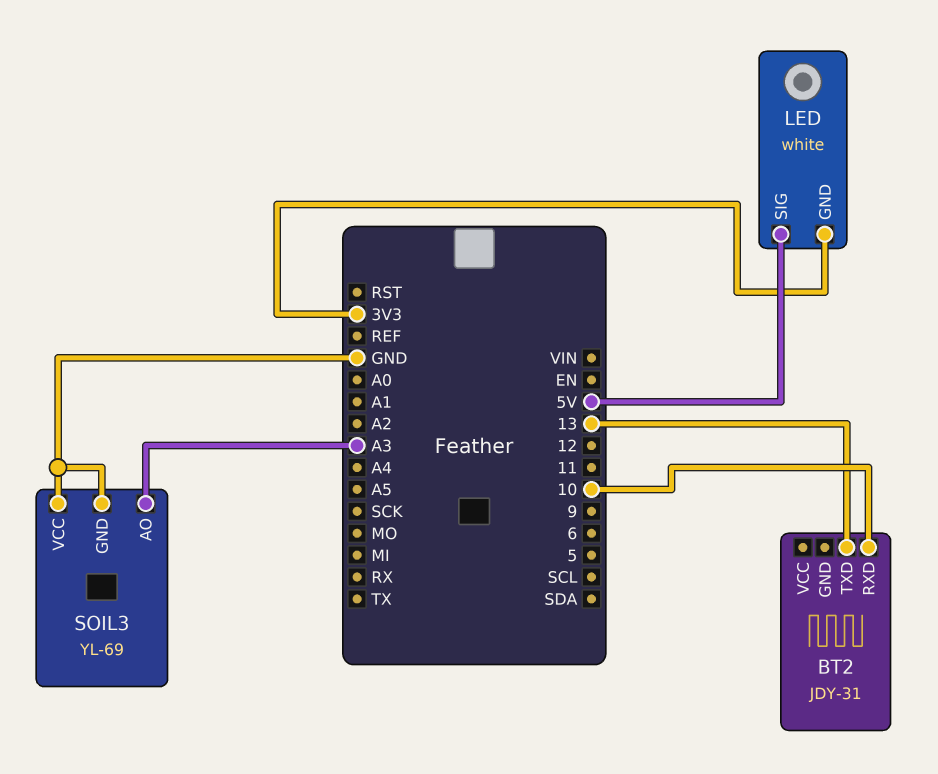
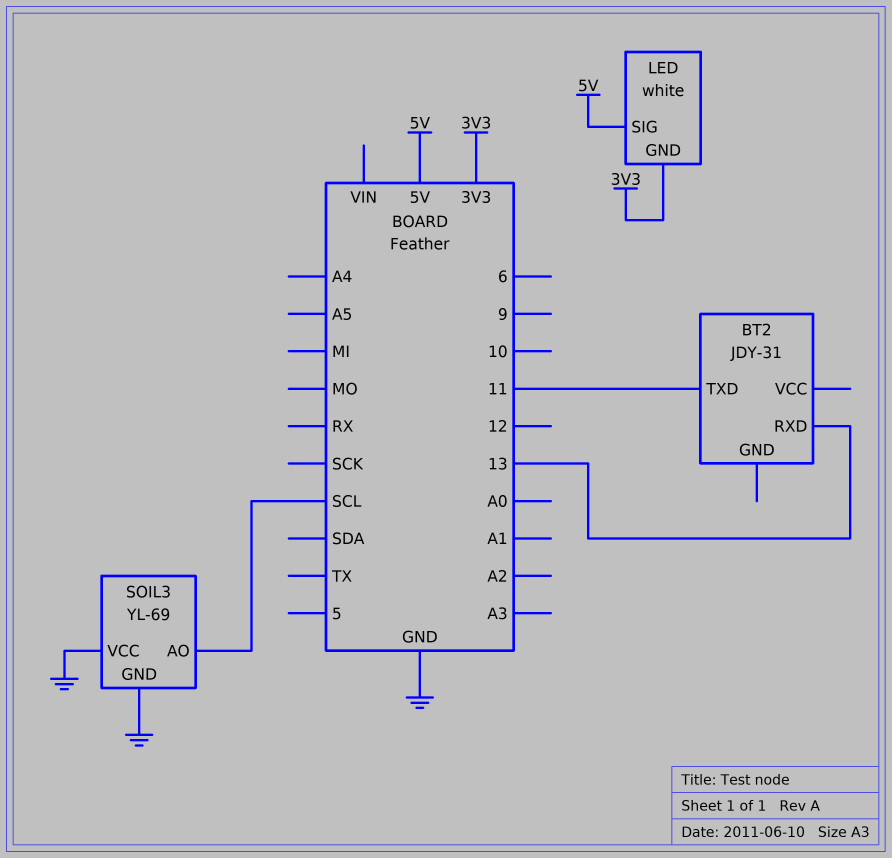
BT2 pin RXD: 10 -> 13
BT2 pin TXD: 13 -> 11
SOIL3 pin AO: A3 -> SCL

